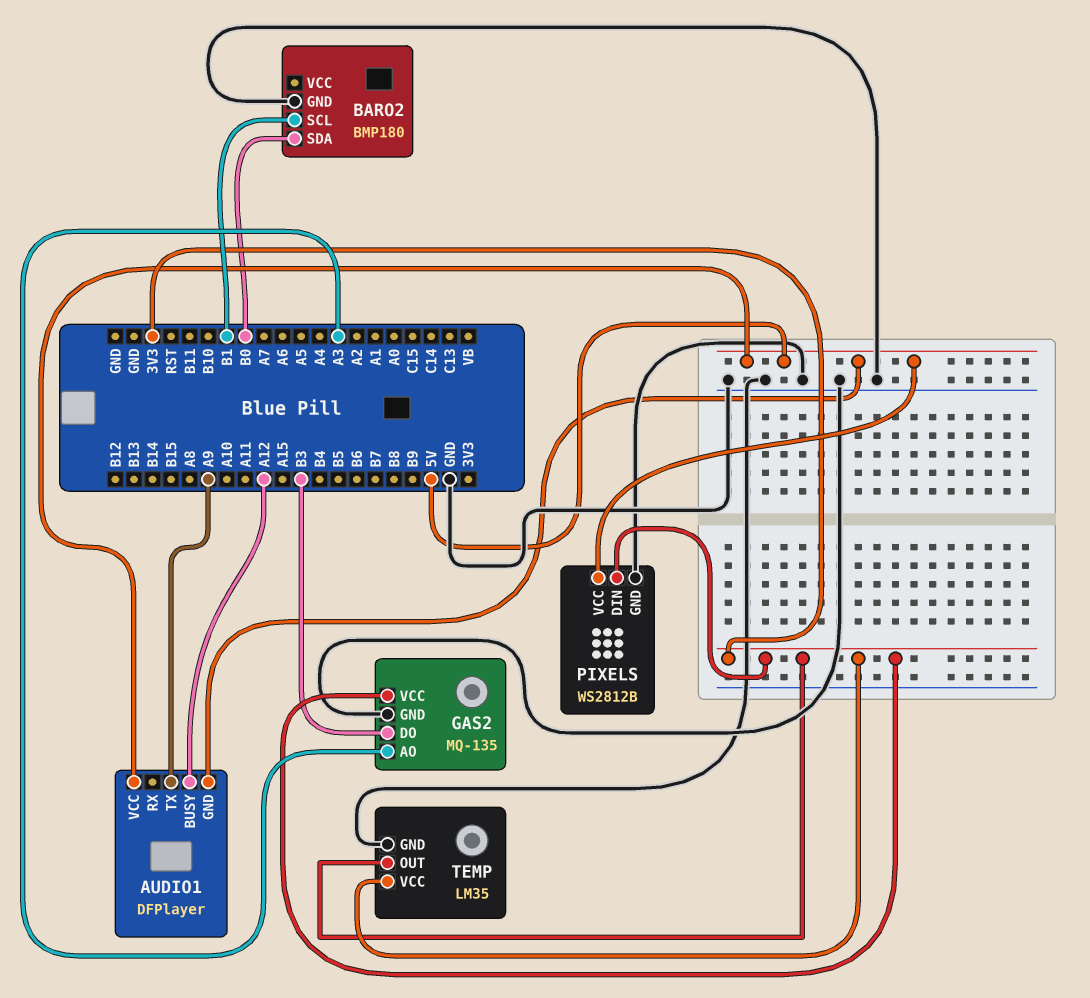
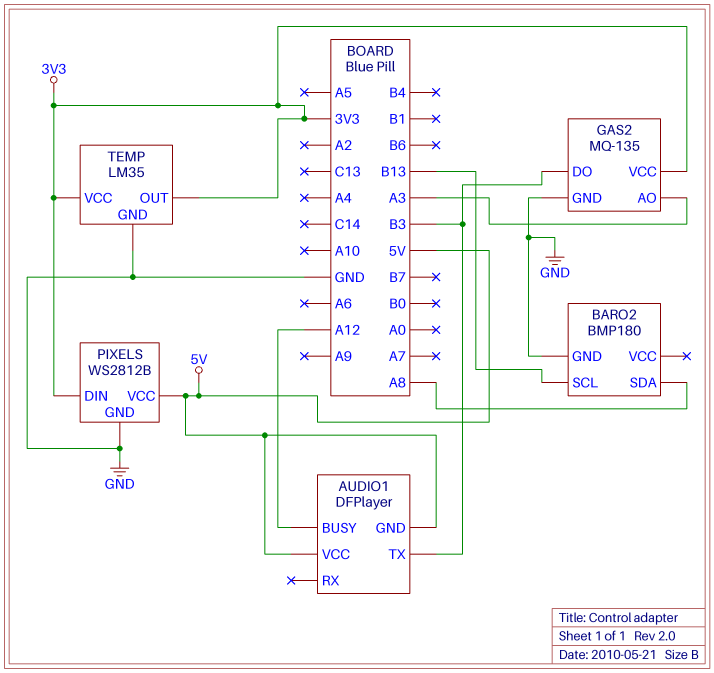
AUDIO1 pin TX: A9 -> B3
BARO2 pin SCL: B1 -> B13
BARO2 pin SDA: B0 -> A8

